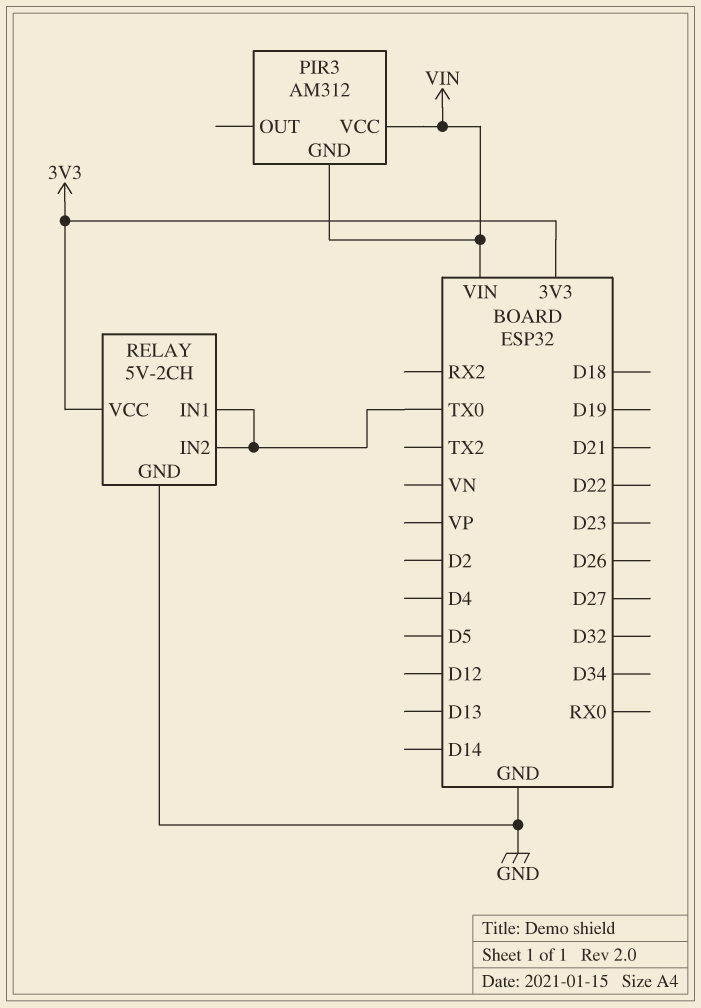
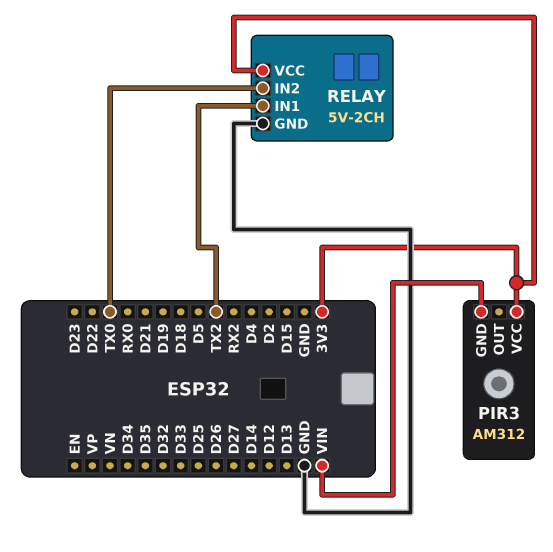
PIR3 pin VCC: VIN -> 3V3
RELAY pin IN1: TX0 -> TX2

